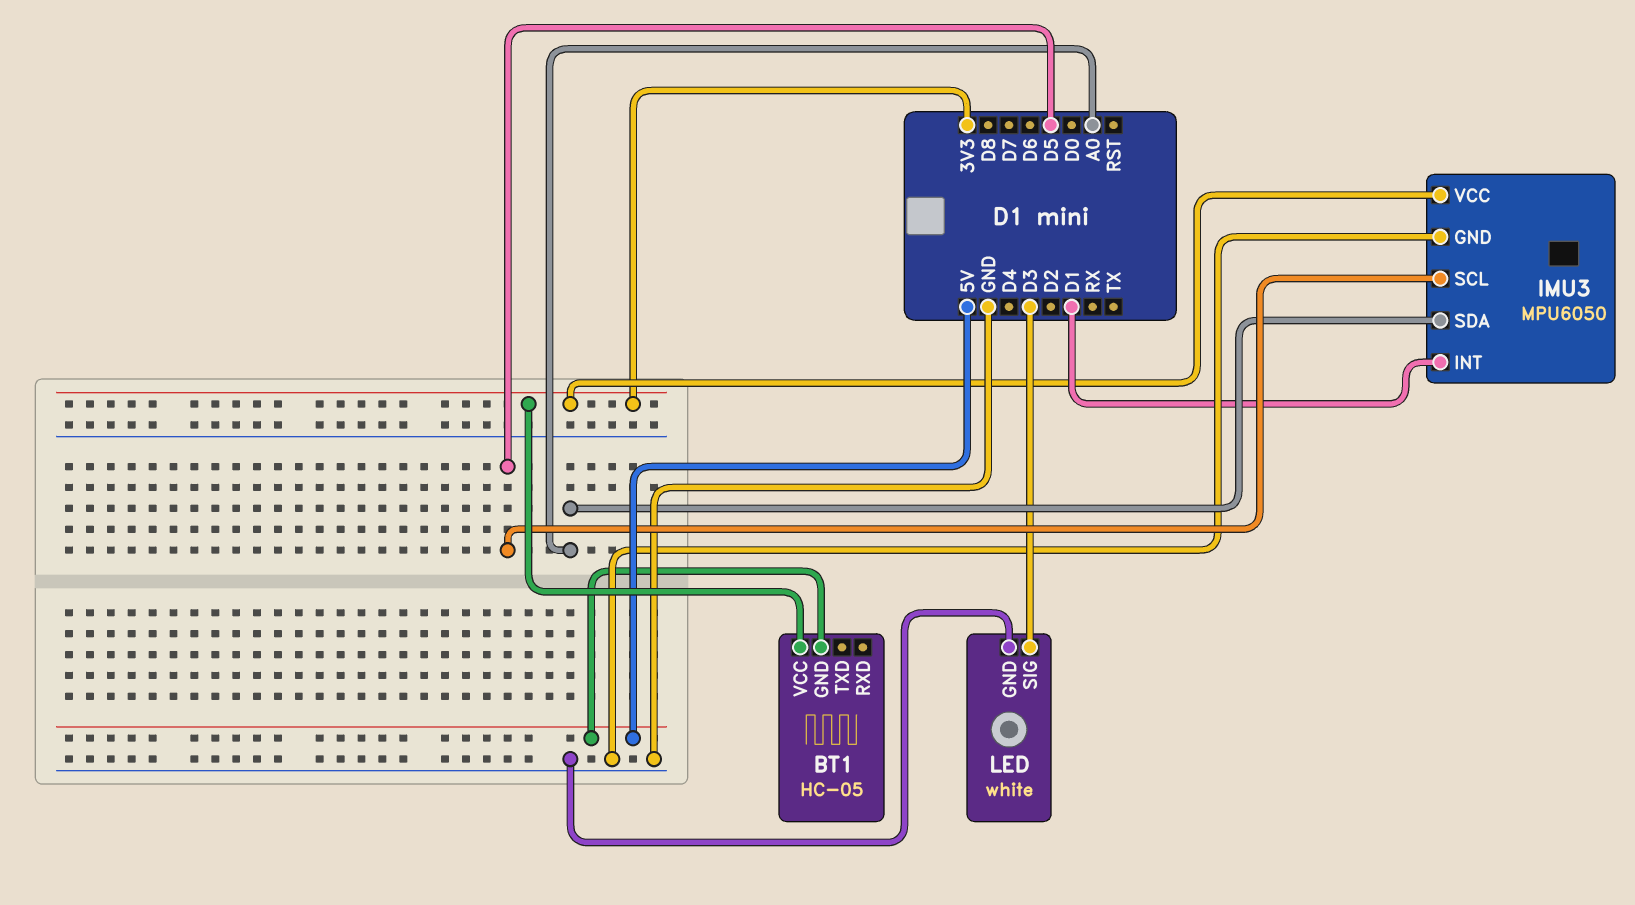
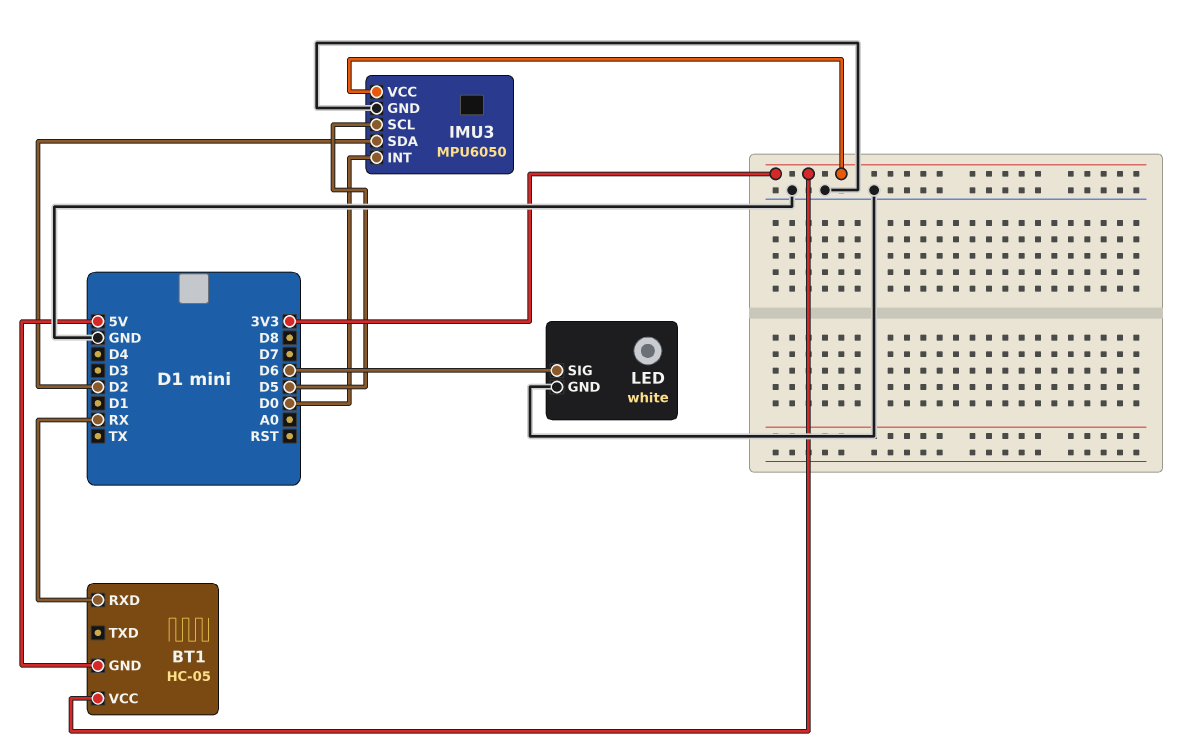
BT1 pin RXD: none -> RX
IMU3 pin INT: D1 -> D0
IMU3 pin SDA: A0 -> D2
LED pin SIG: D3 -> D6

